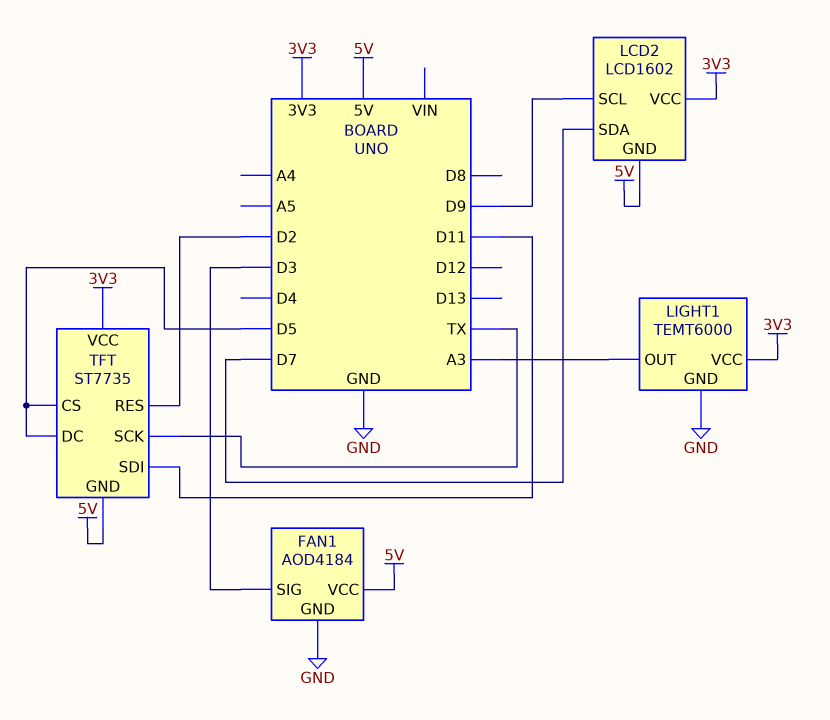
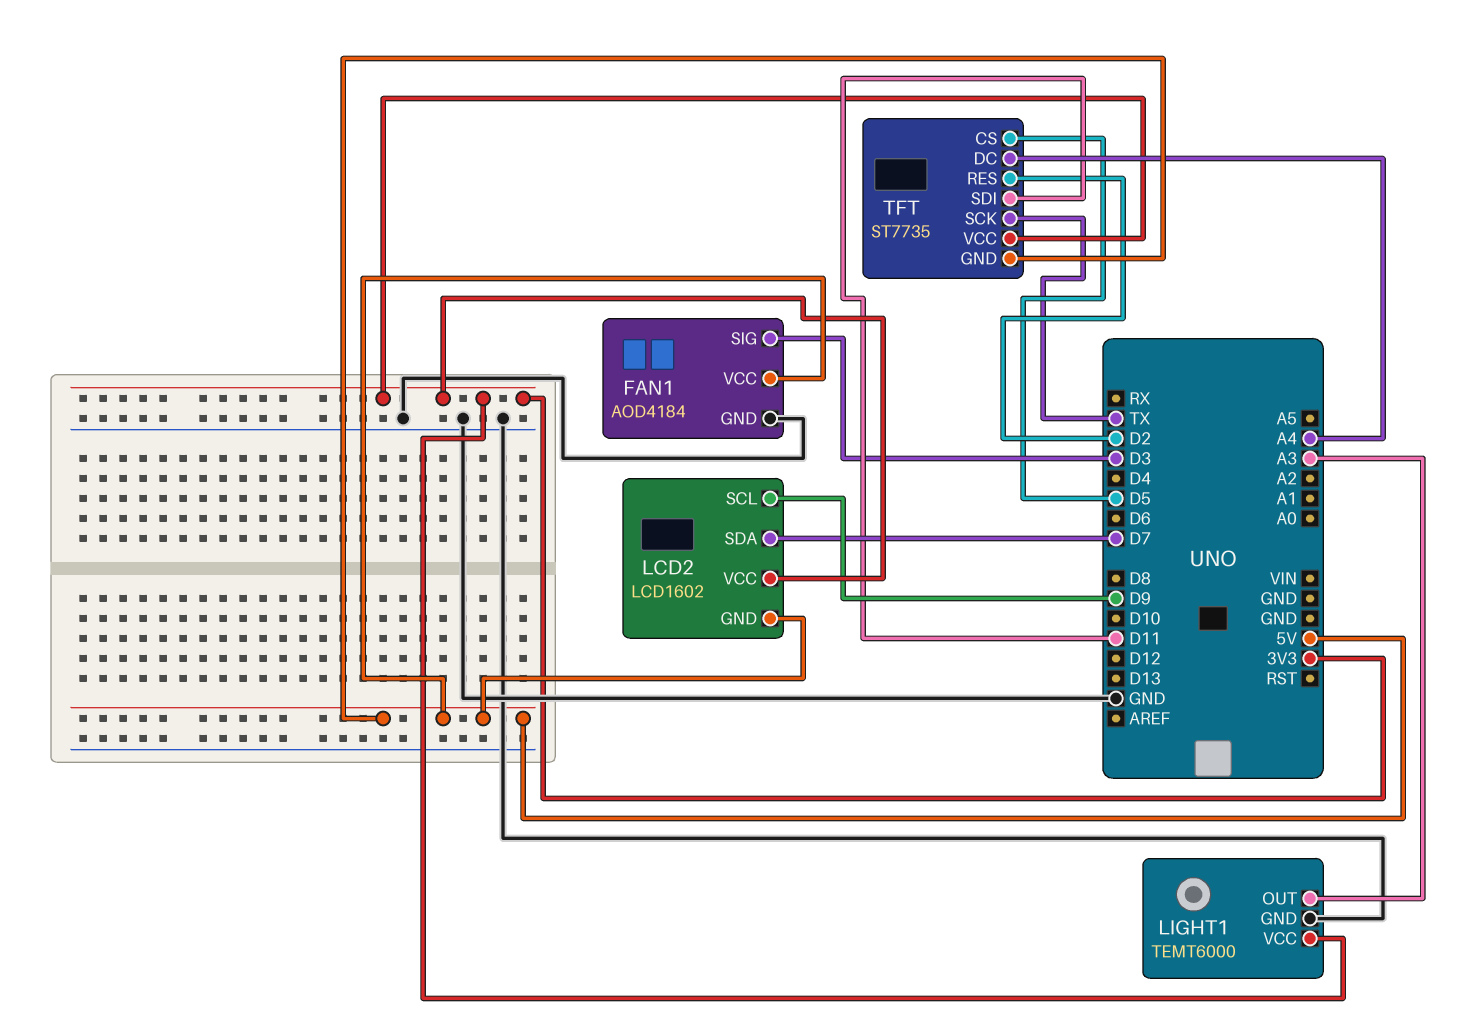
TFT pin DC: D5 -> A4

